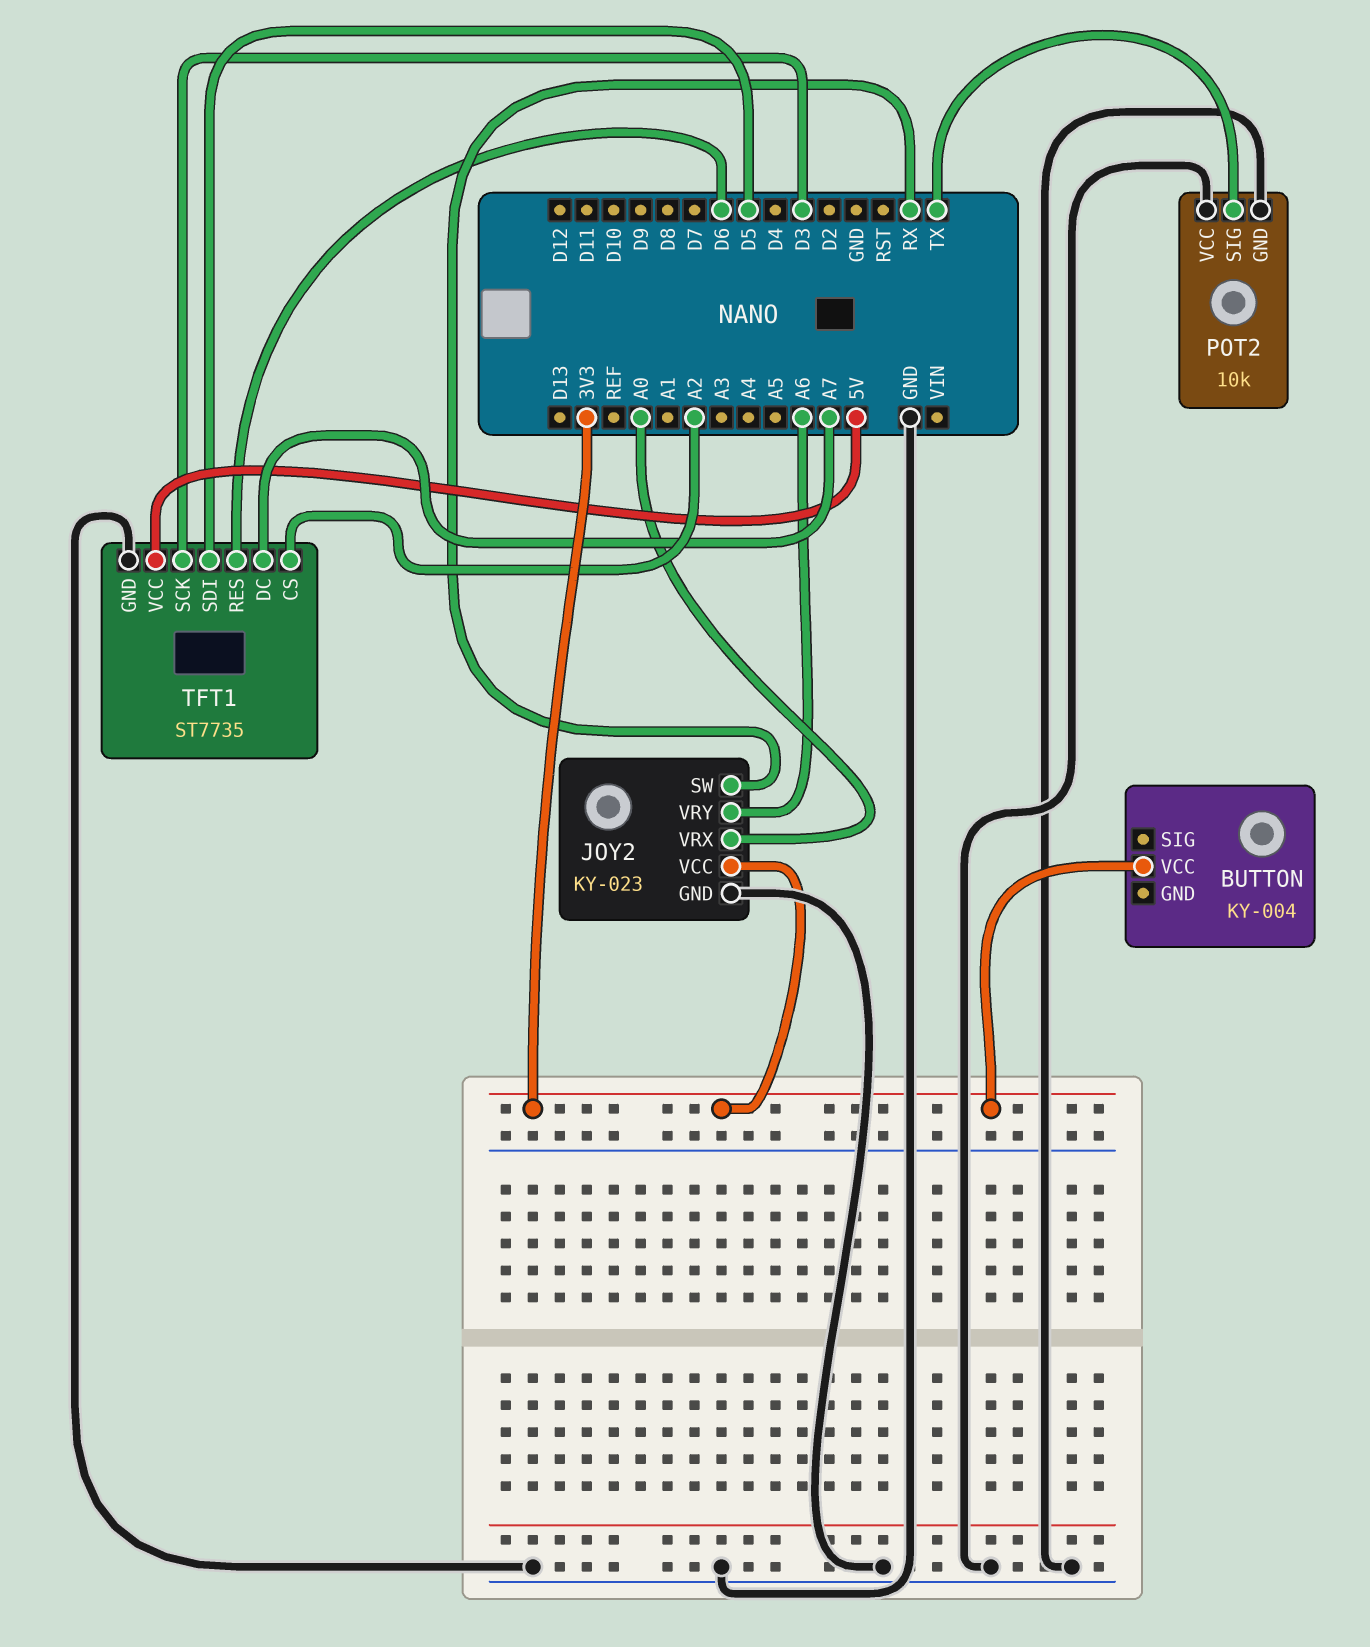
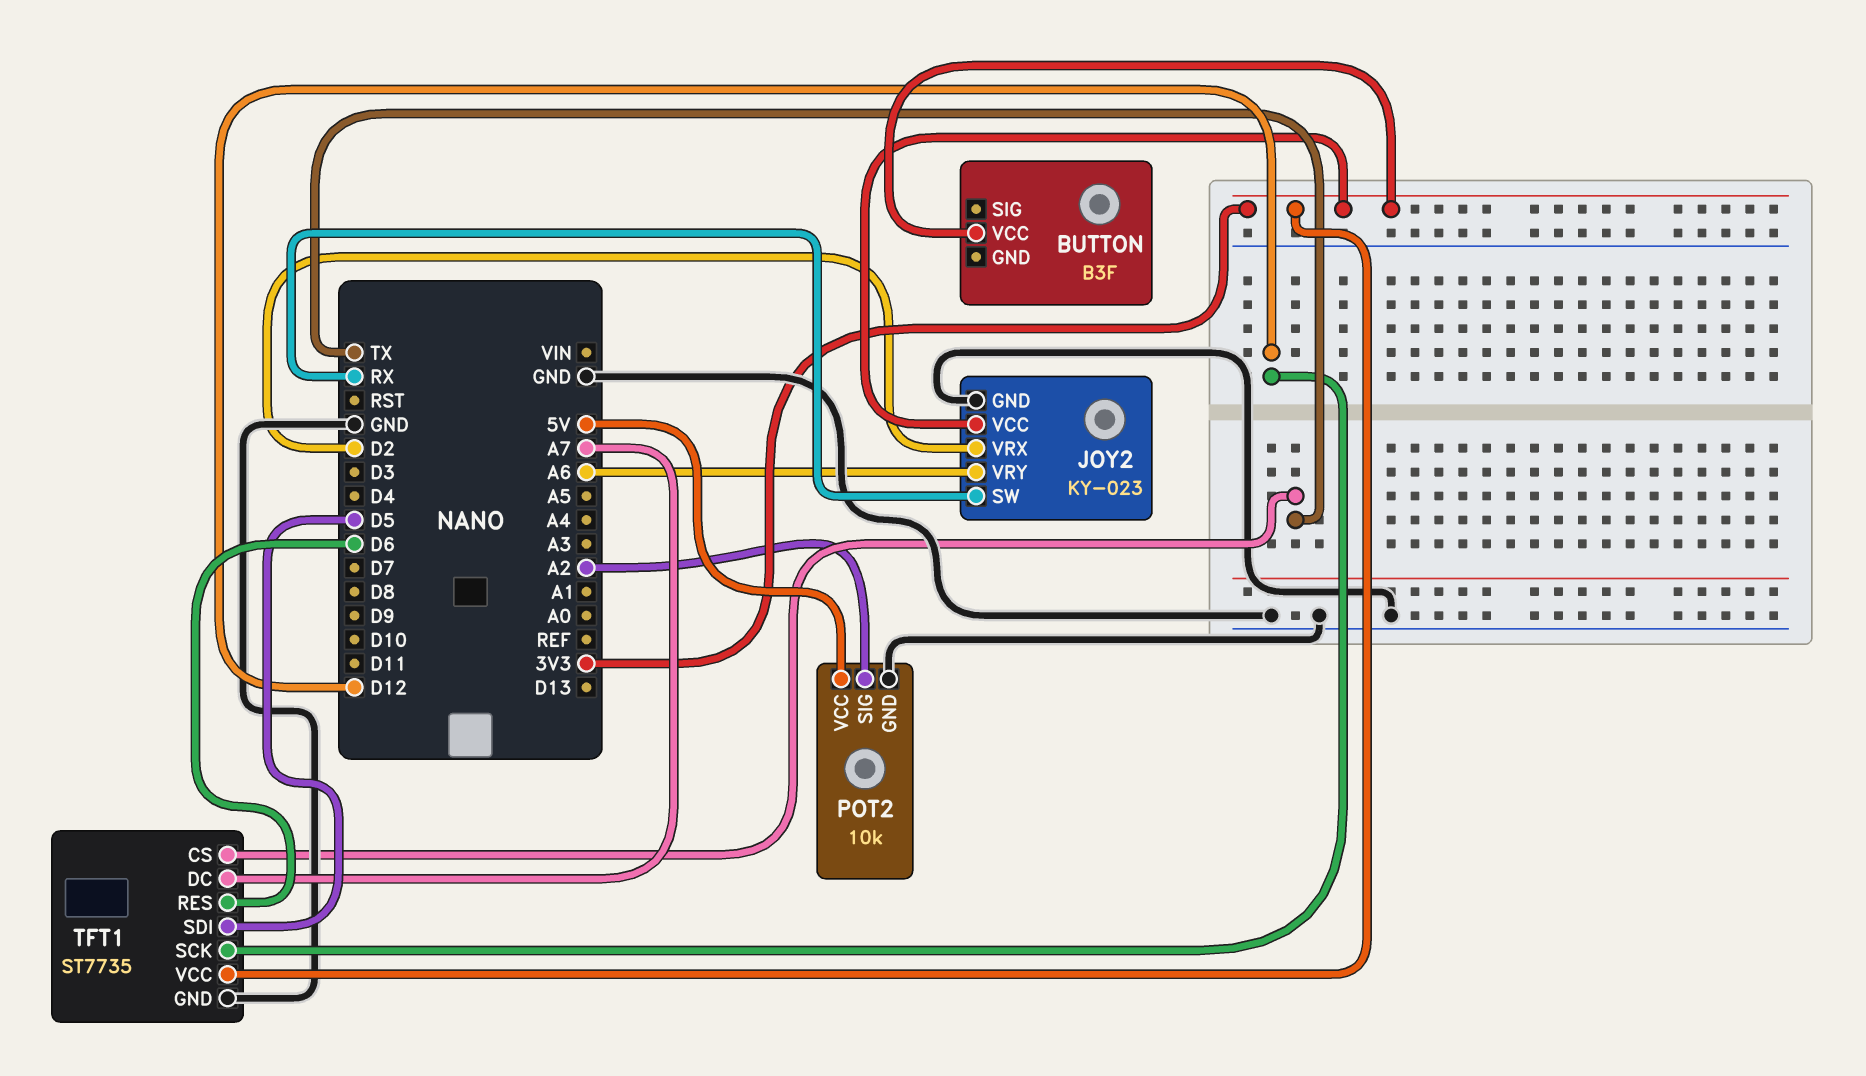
BUTTON: KY-004 -> B3F
JOY2 pin VRX: A0 -> D2
POT2 pin SIG: TX -> A2
POT2 pin VCC: GND -> 5V
TFT1 pin CS: A2 -> TX
TFT1 pin SCK: D3 -> D12
TFT1 pin VCC: 5V -> 3V3

